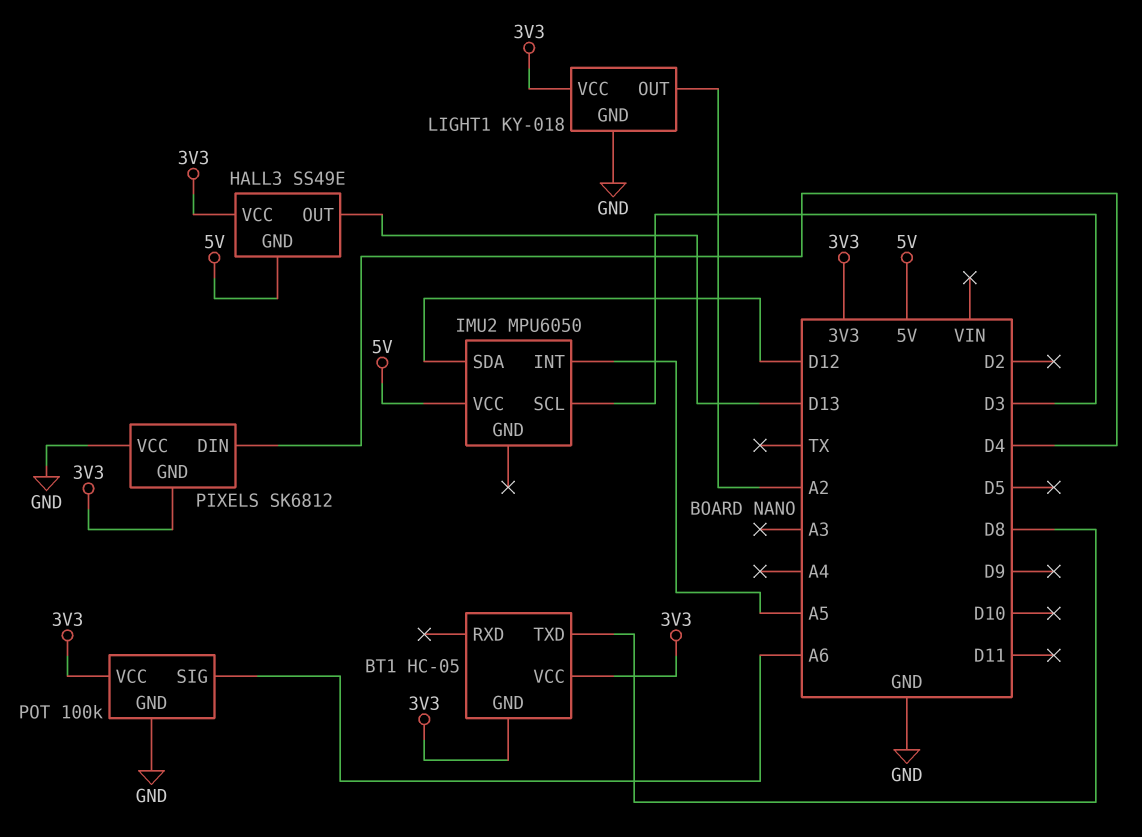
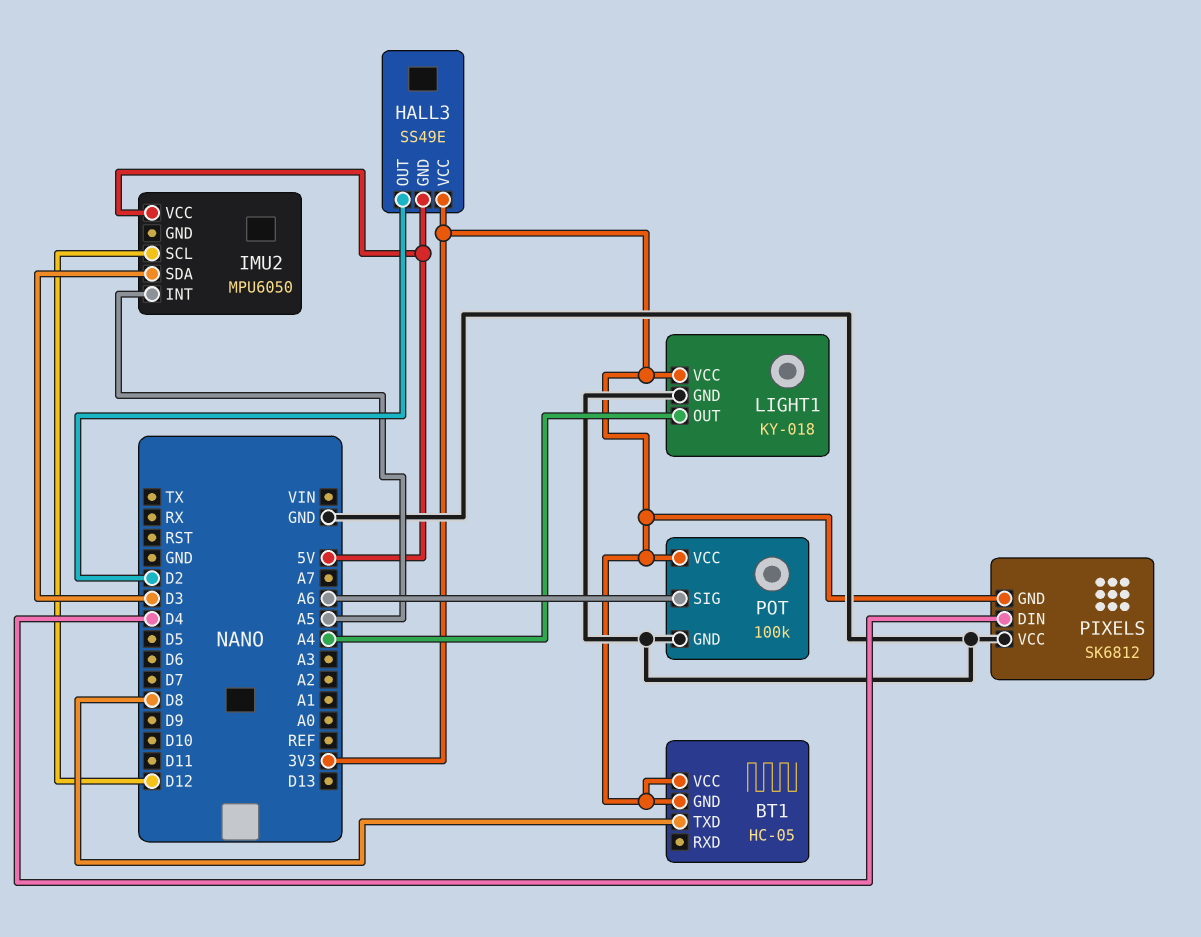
HALL3 pin OUT: D13 -> D2
IMU2 pin SCL: D3 -> D12
IMU2 pin SDA: D12 -> D3
LIGHT1 pin OUT: A2 -> A4

